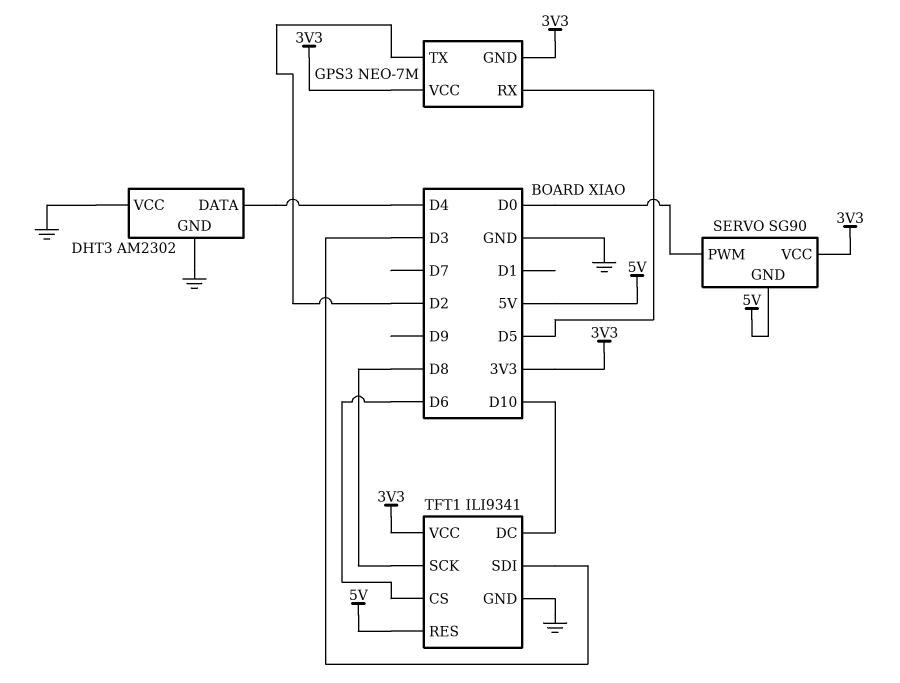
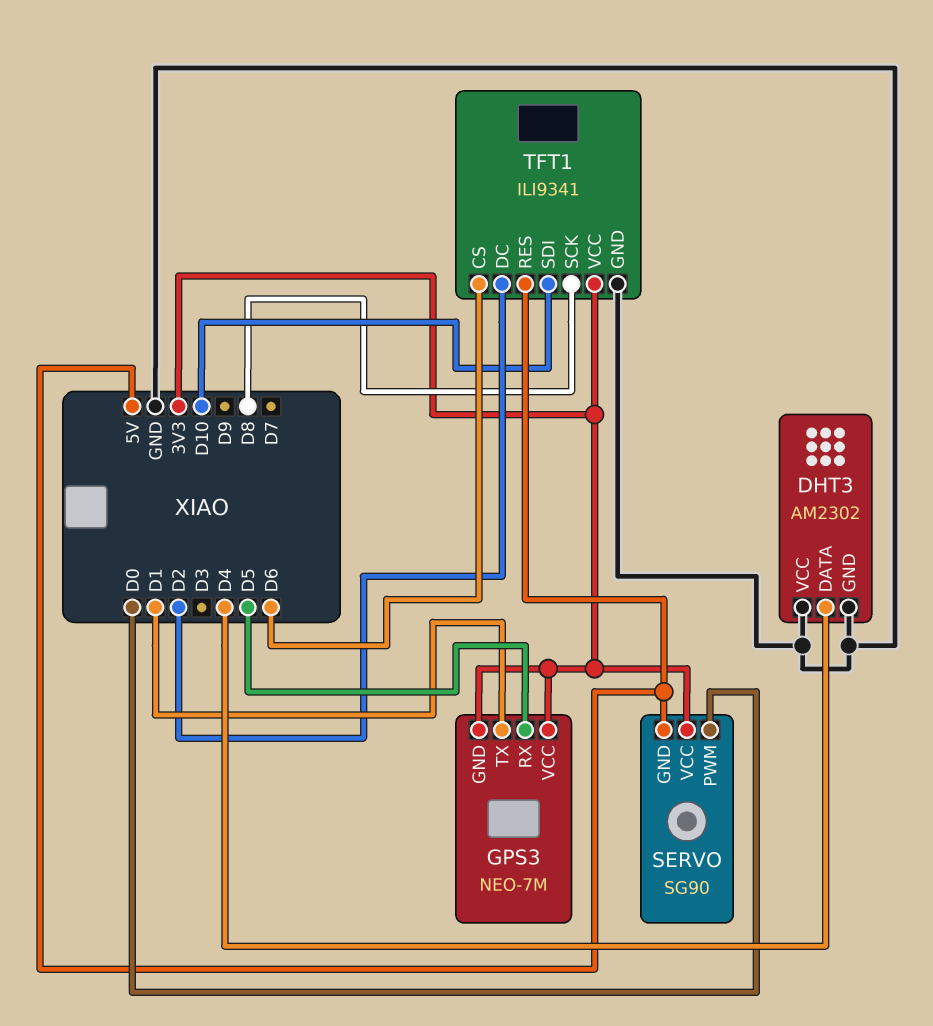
GPS3 pin TX: D2 -> D1
TFT1 pin DC: D10 -> D2
TFT1 pin SDI: D3 -> D10

